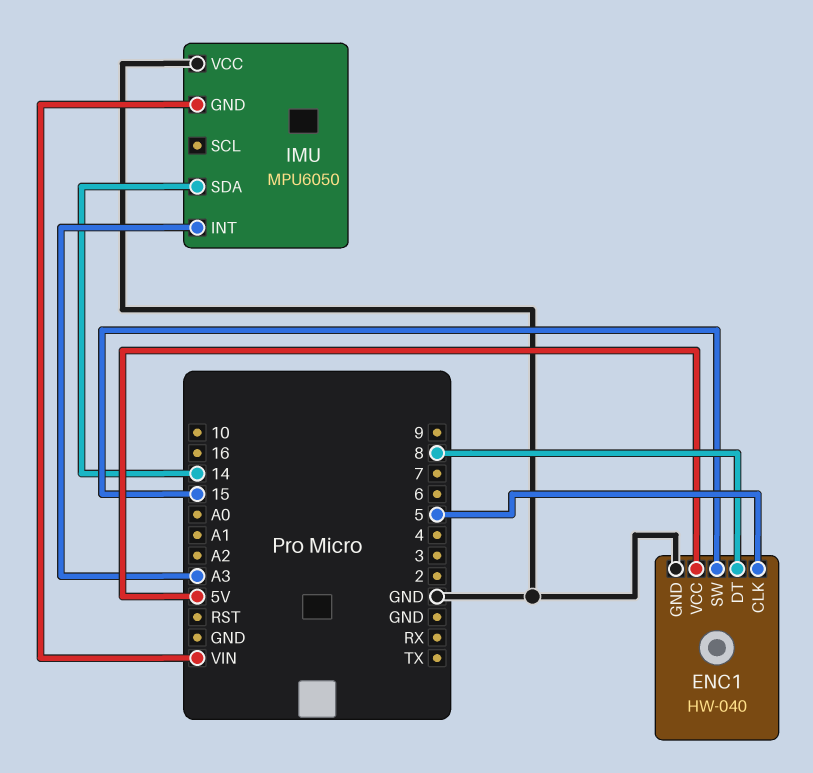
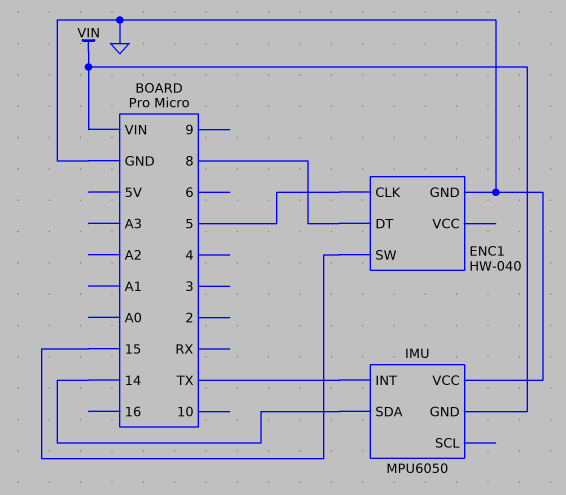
ENC1 pin VCC: 5V -> none
IMU pin INT: A3 -> TX

